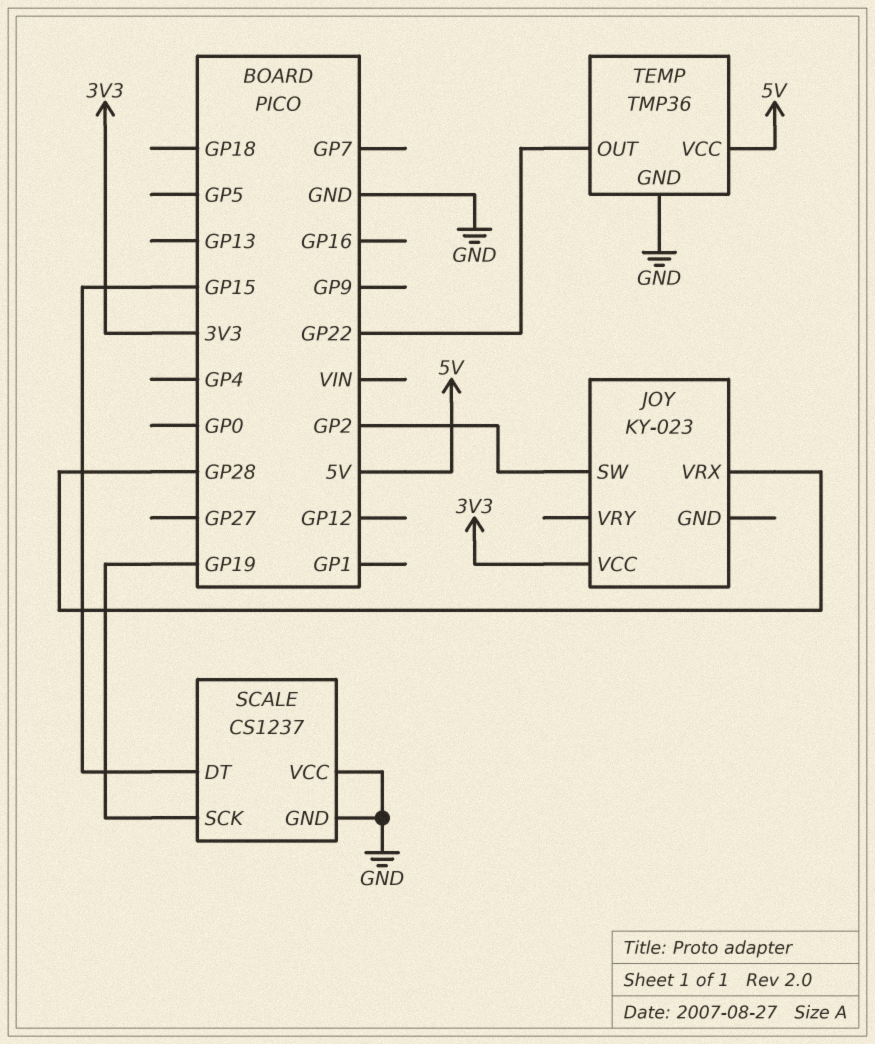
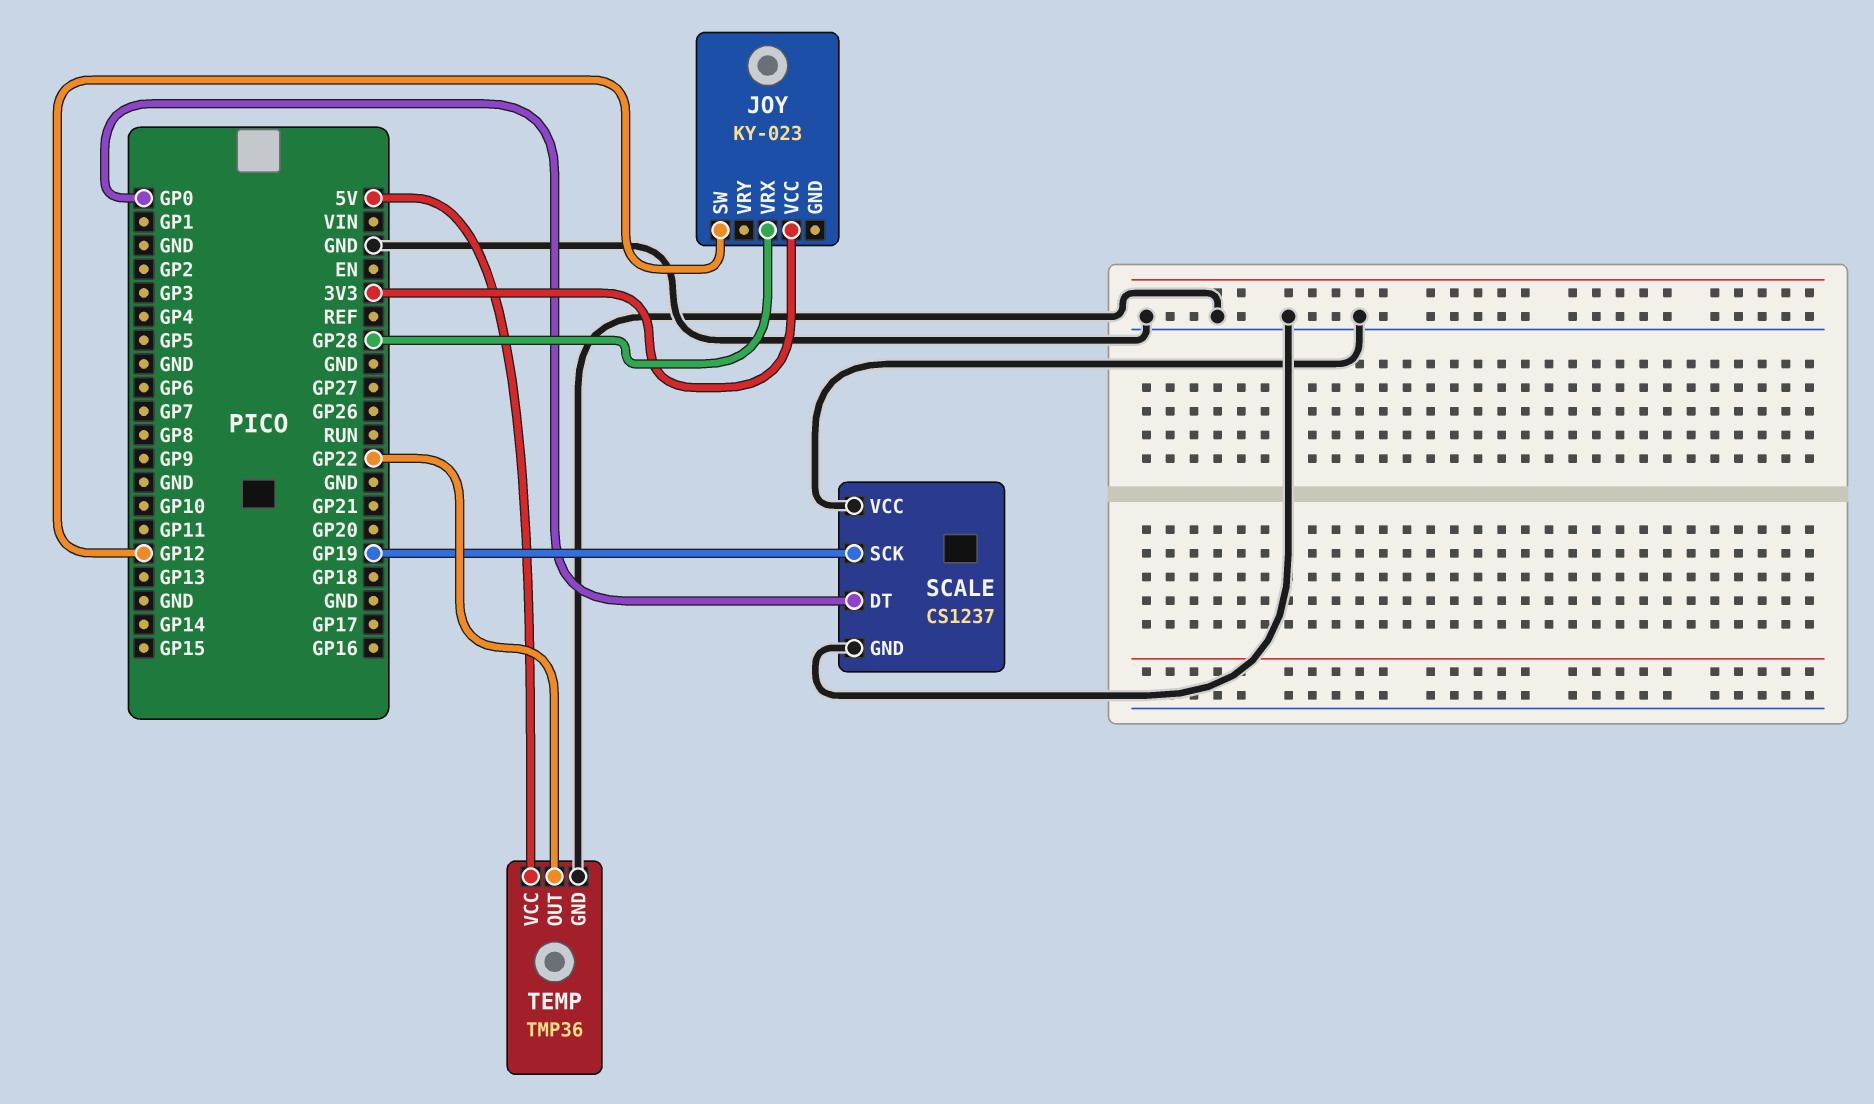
JOY pin SW: GP2 -> GP12
SCALE pin DT: GP15 -> GP0

